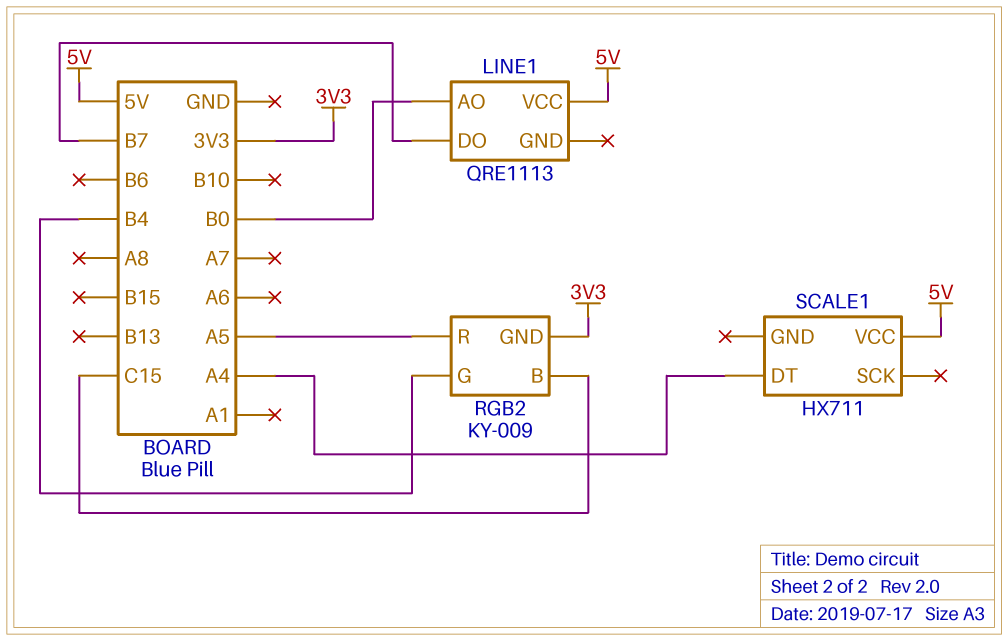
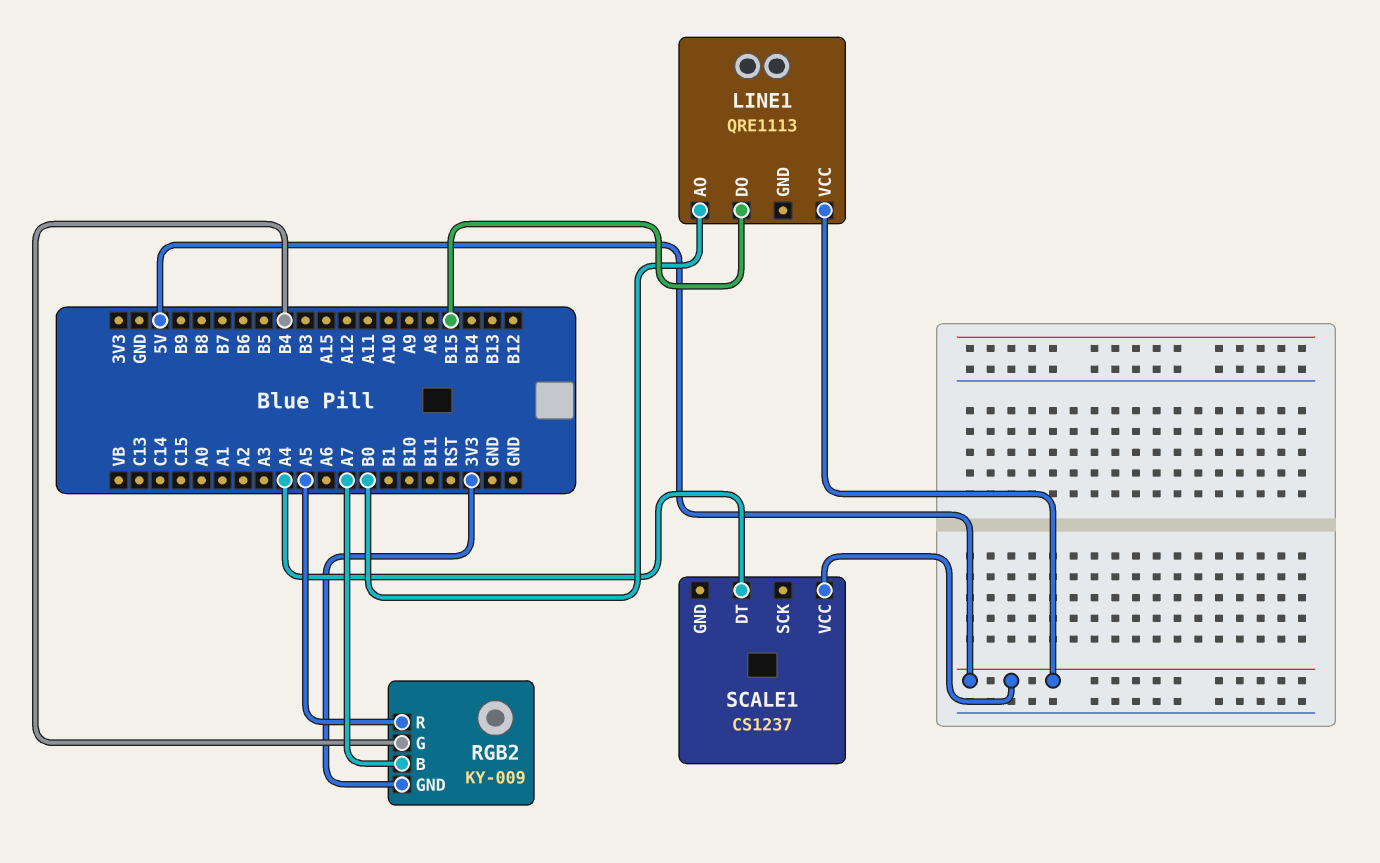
LINE1 pin DO: B7 -> B15
RGB2 pin B: C15 -> A7
SCALE1: HX711 -> CS1237

